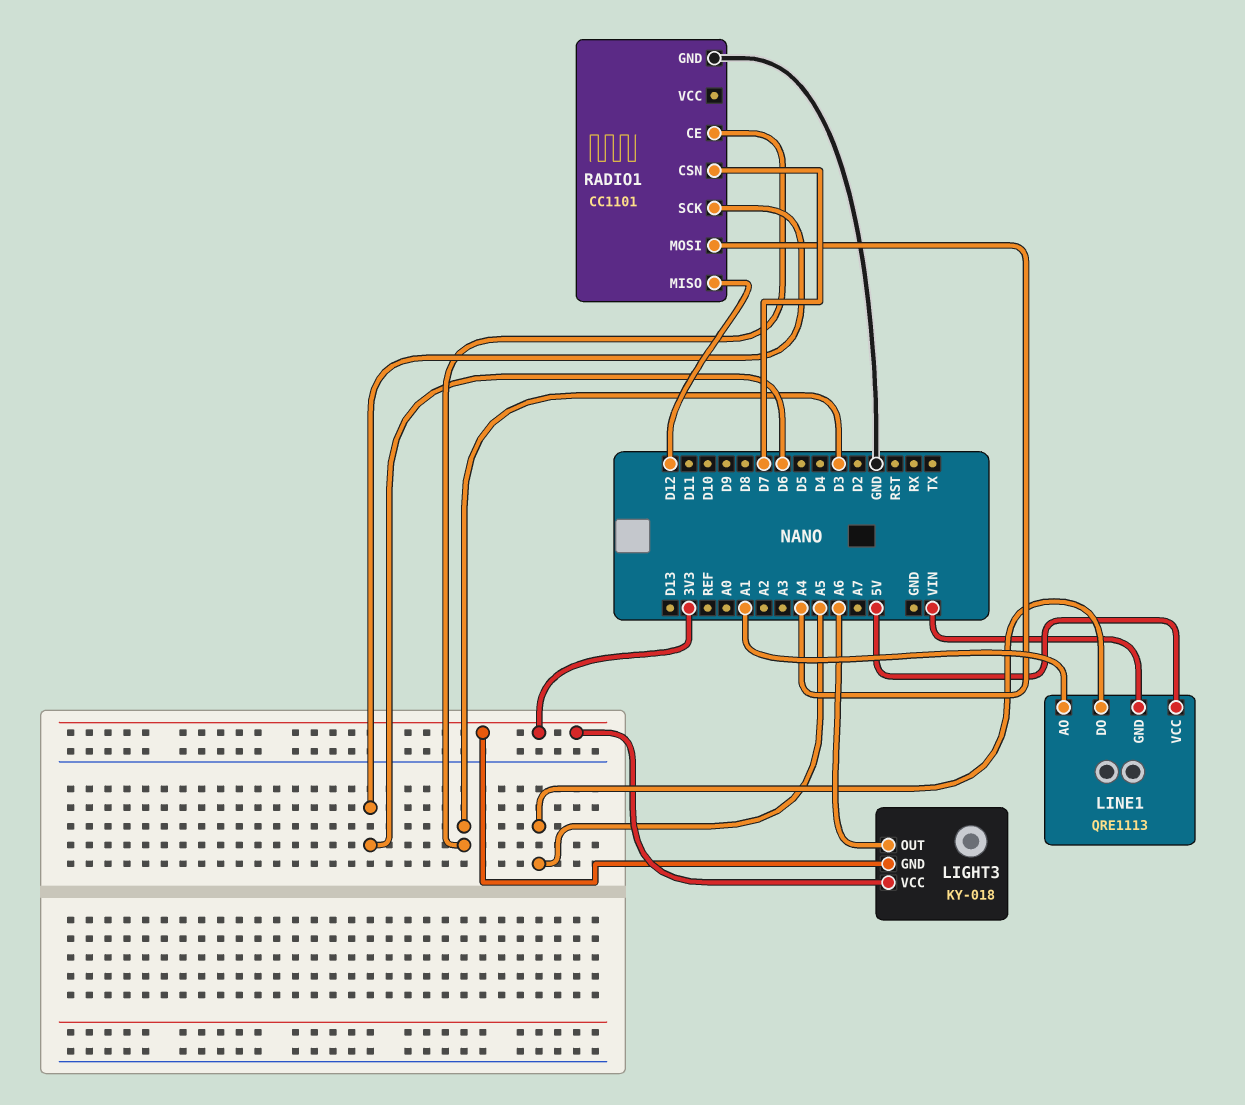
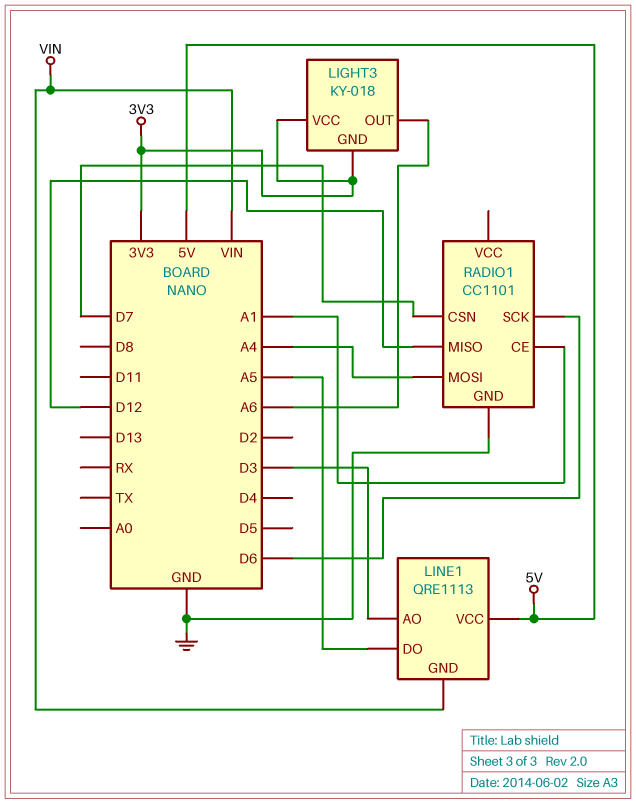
LINE1 pin AO: A1 -> D3
RADIO1 pin CE: D3 -> A1

